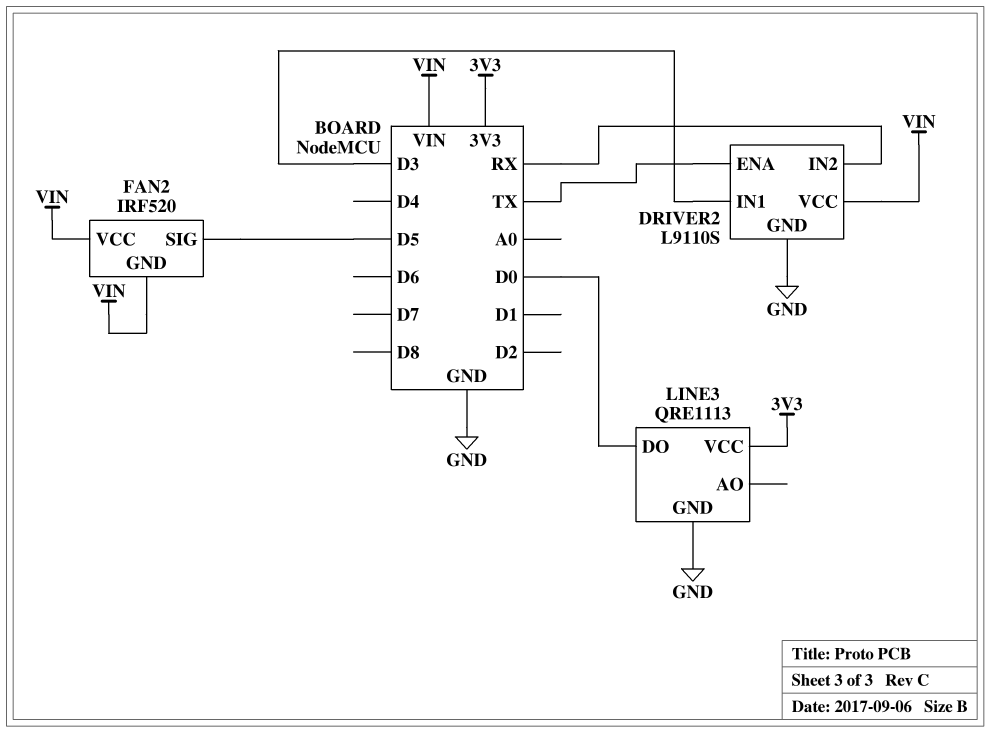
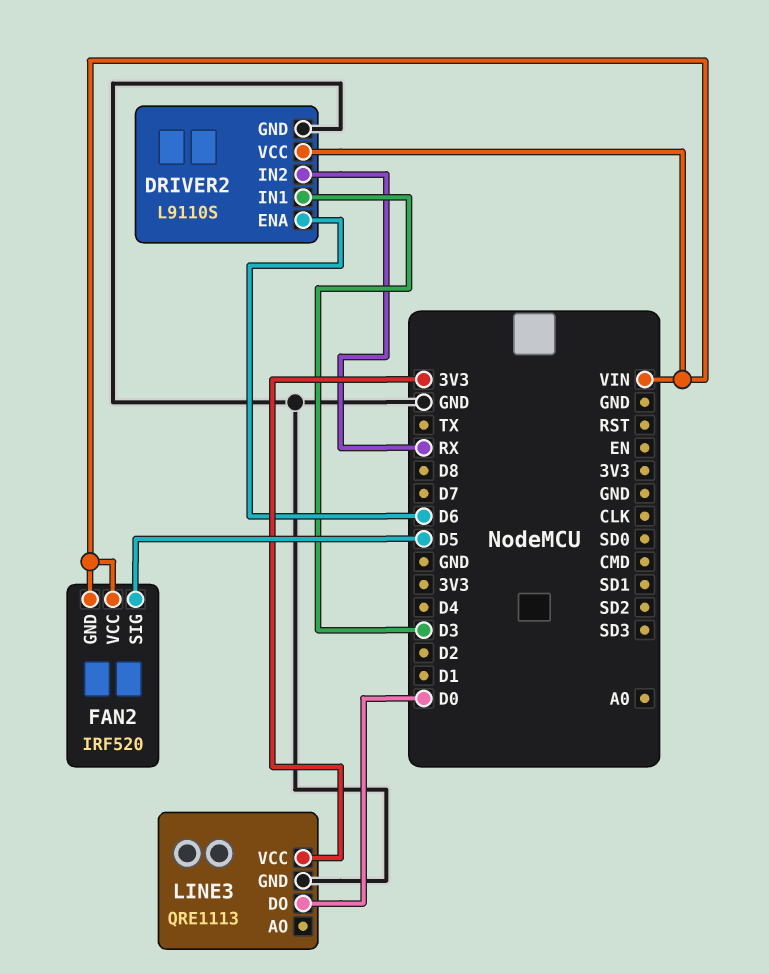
DRIVER2 pin ENA: TX -> D6

